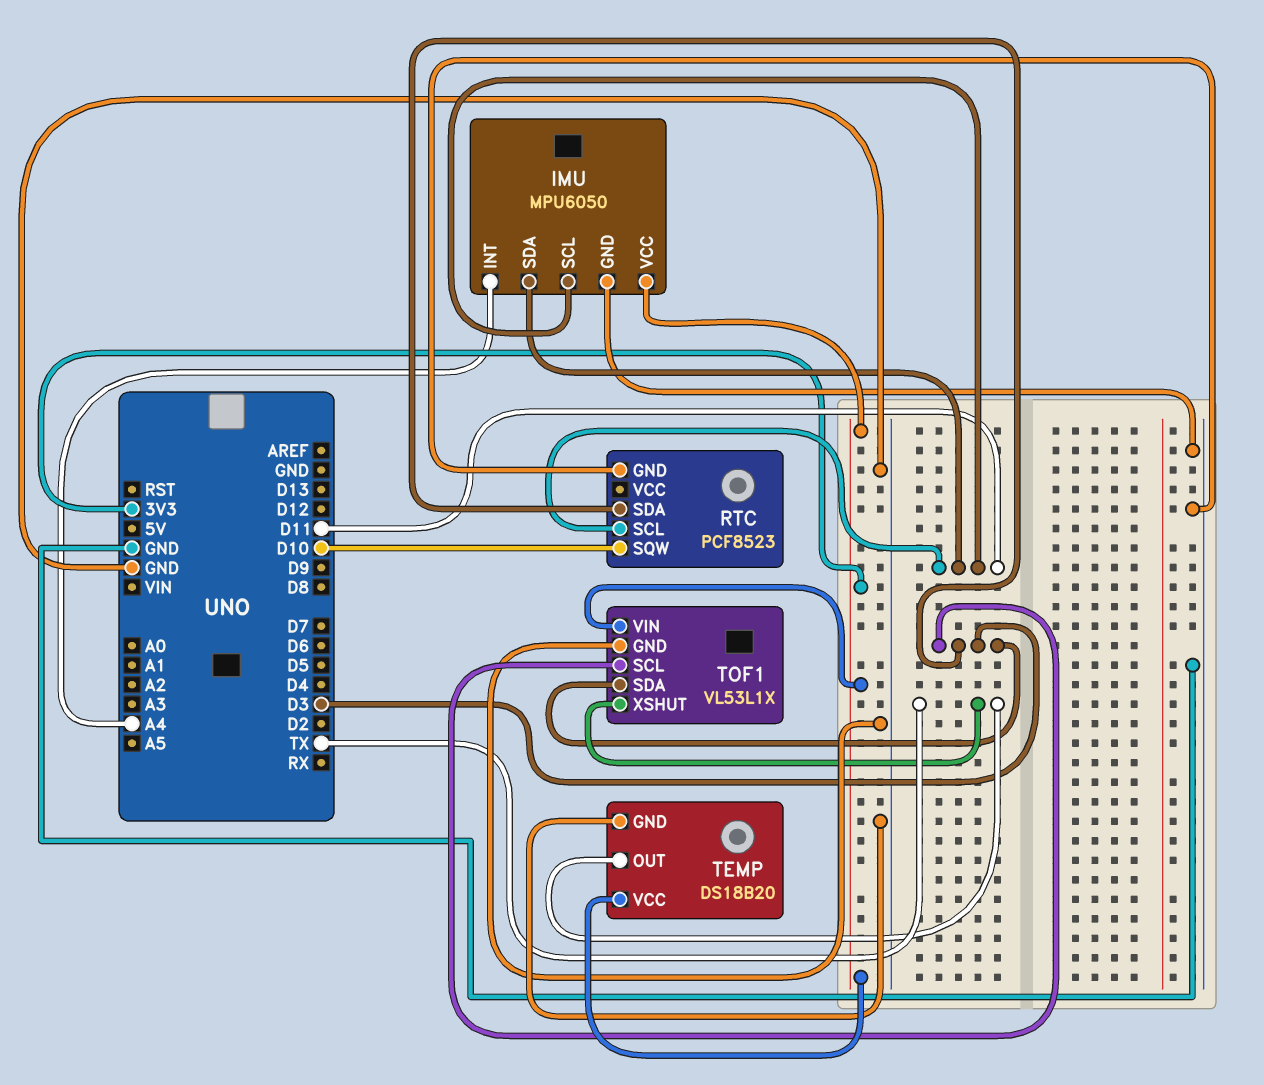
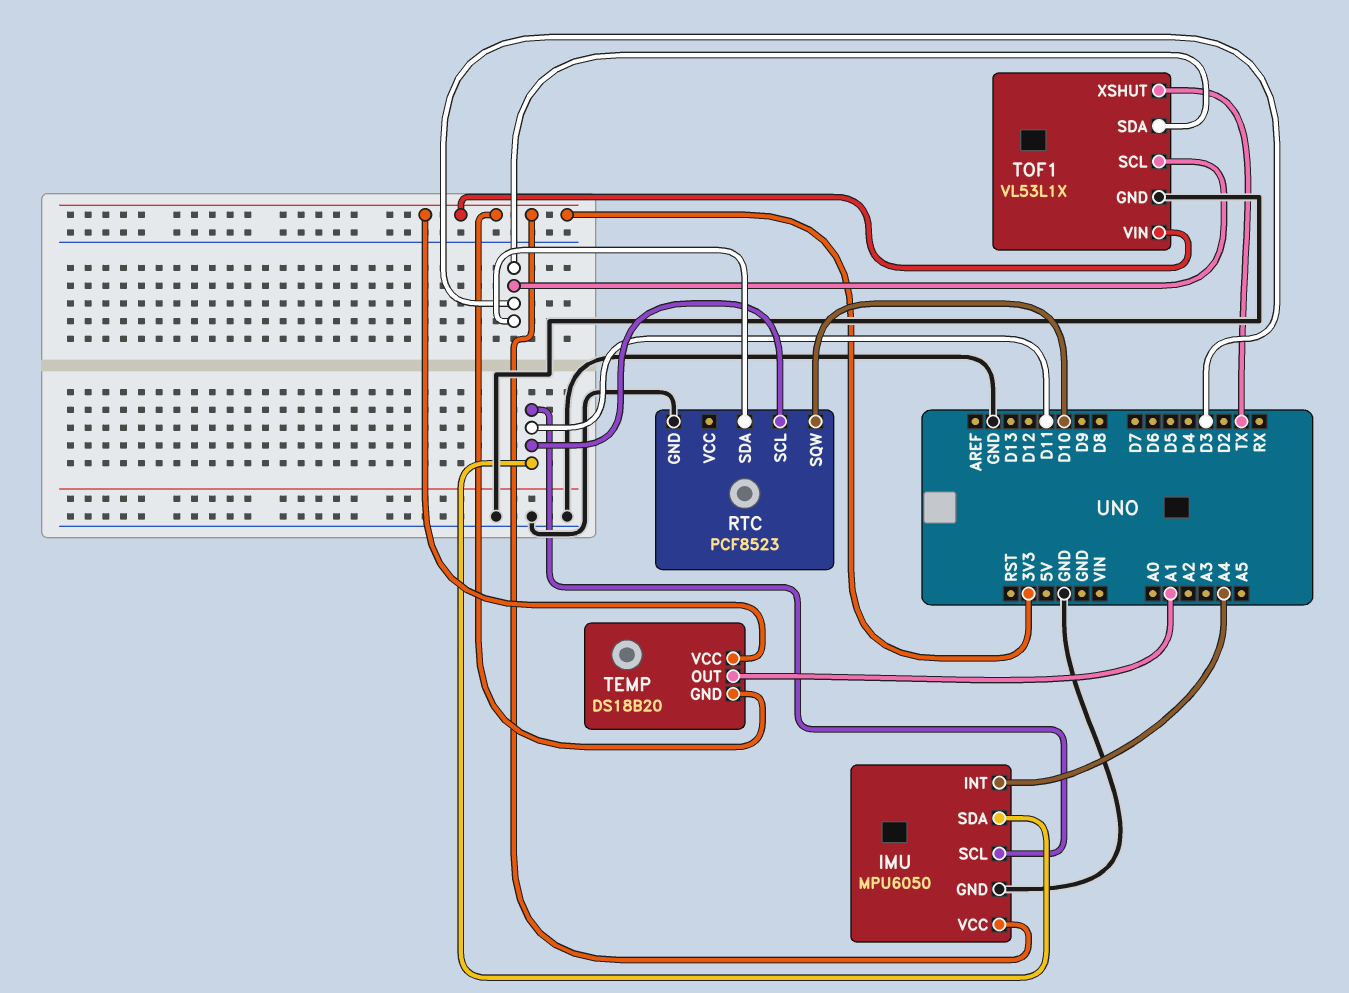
TEMP pin GND: GND -> 3V3
TEMP pin OUT: TX -> A1

